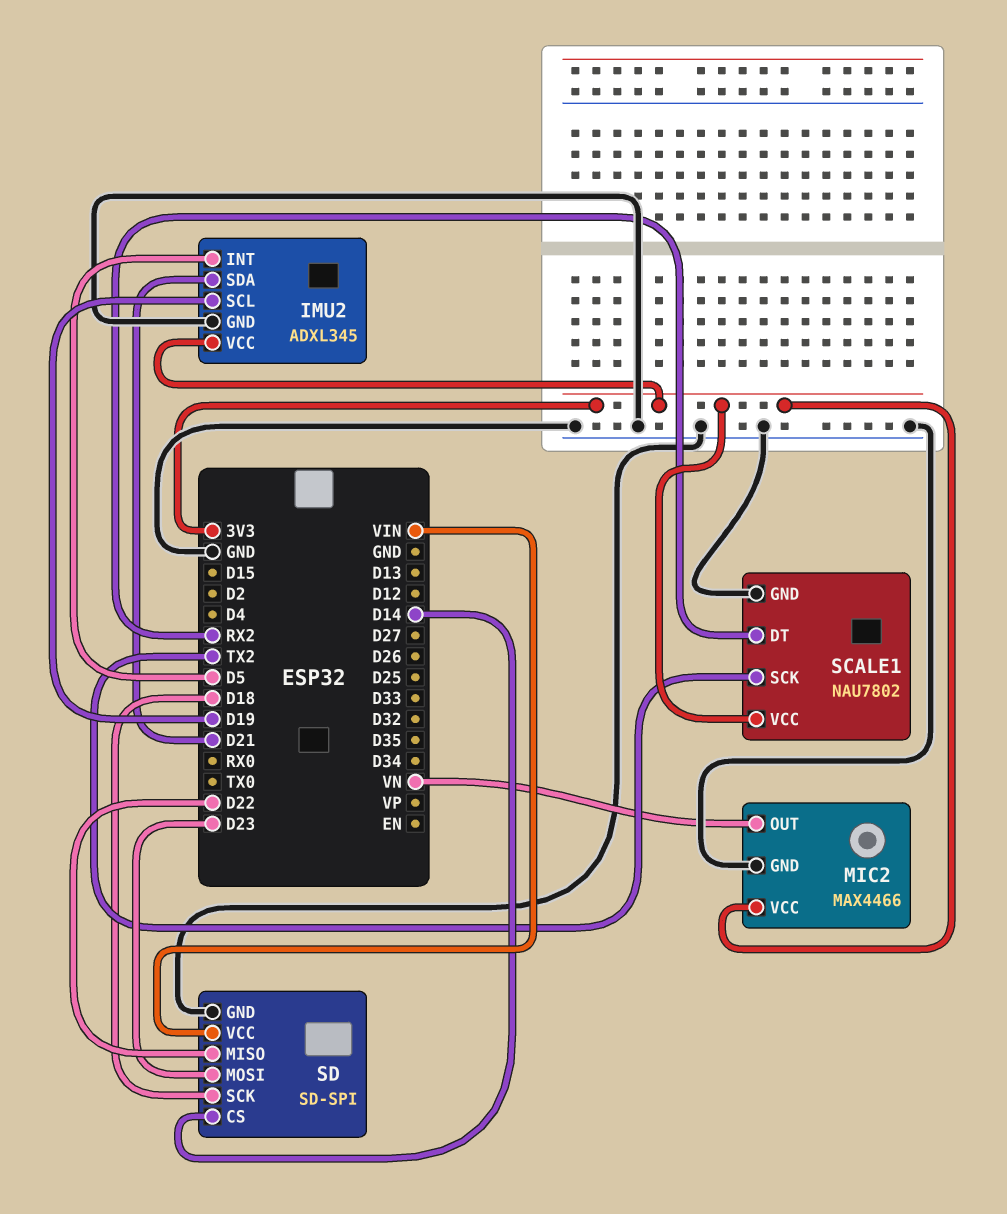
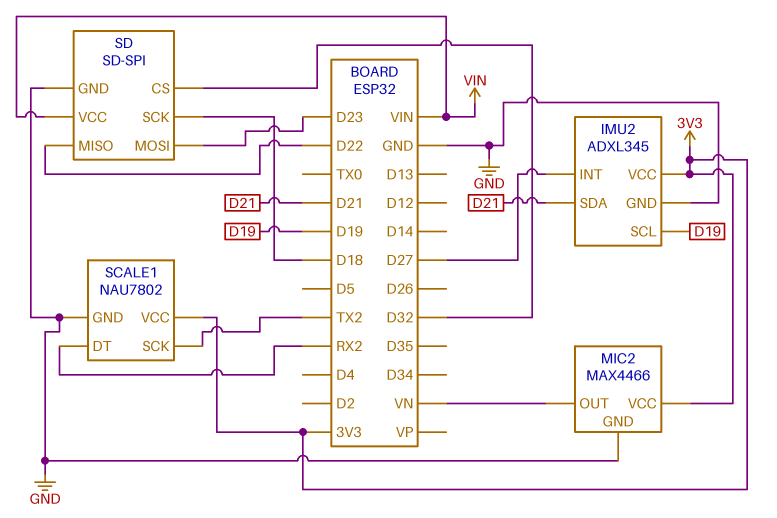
IMU2 pin INT: D5 -> D27
SD pin CS: D14 -> D32

